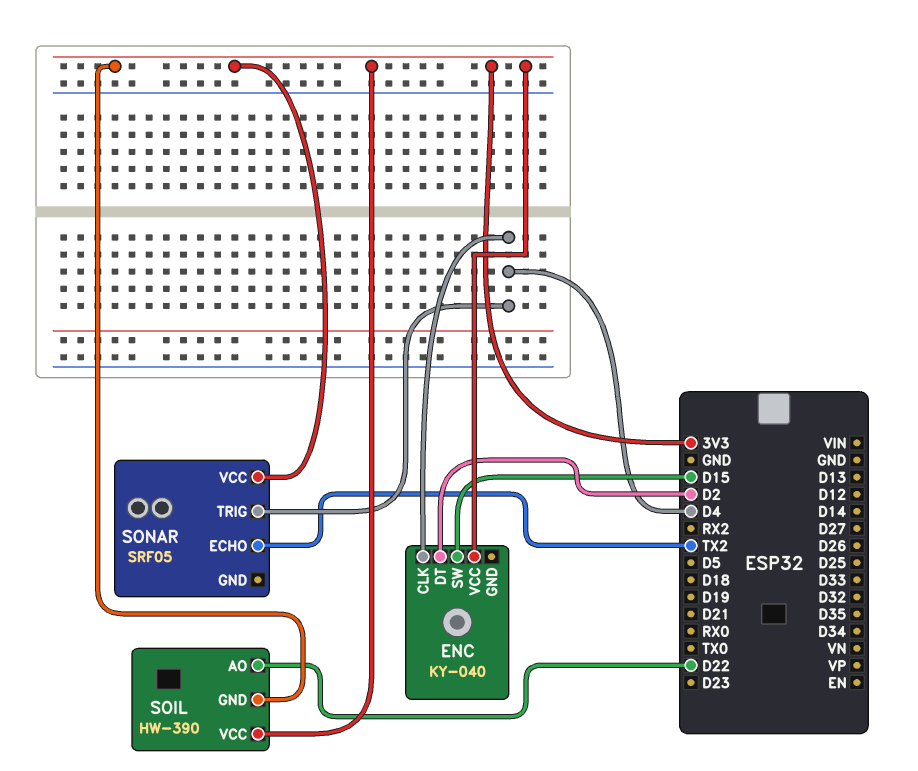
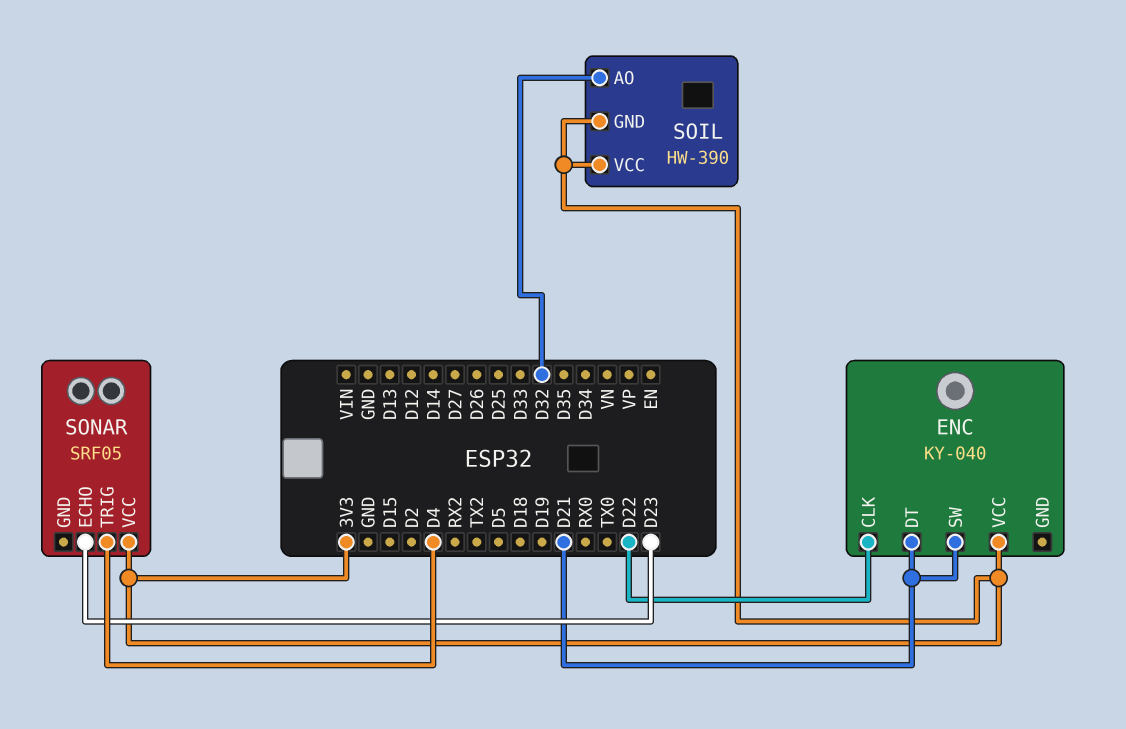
ENC pin CLK: D4 -> D22
ENC pin DT: D2 -> D21
ENC pin SW: D15 -> D21
SOIL pin AO: D22 -> D32
SONAR pin ECHO: TX2 -> D23

